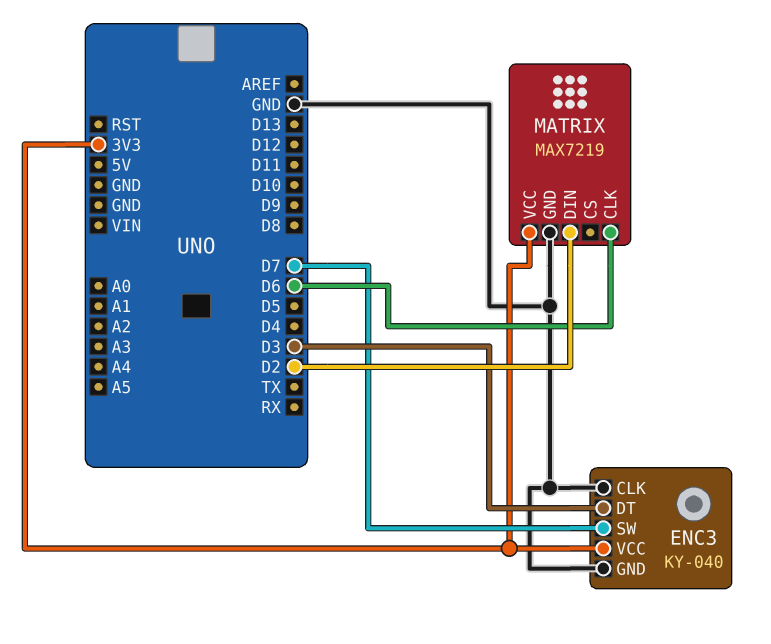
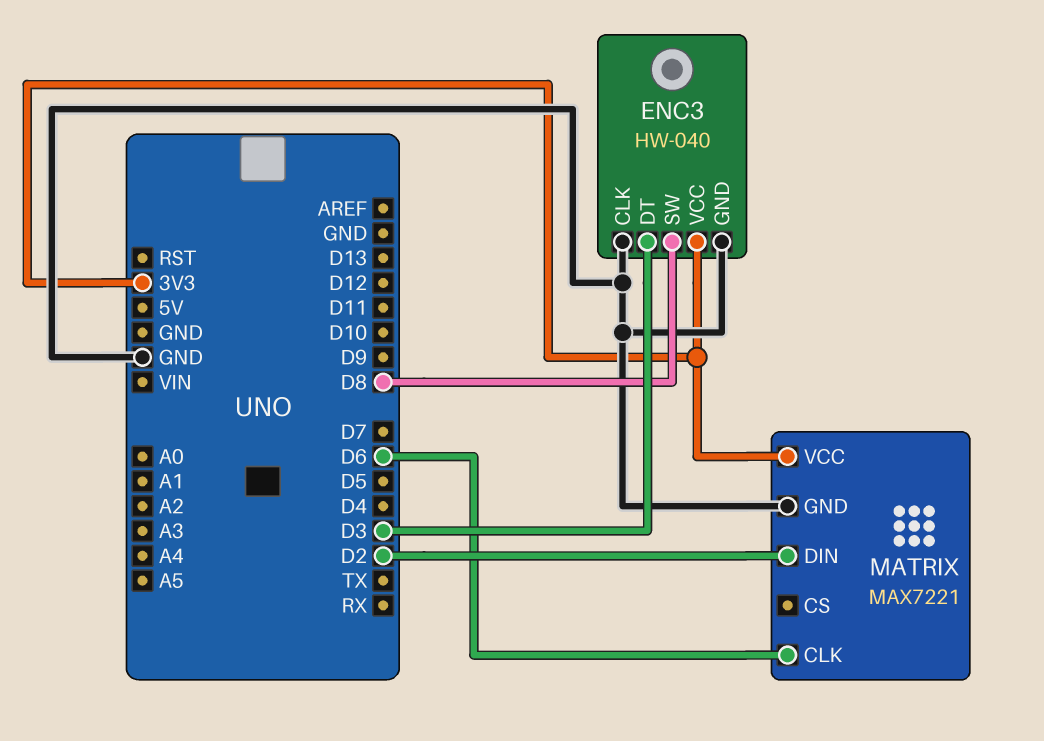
ENC3: KY-040 -> HW-040
ENC3 pin SW: D7 -> D8
MATRIX: MAX7219 -> MAX7221

